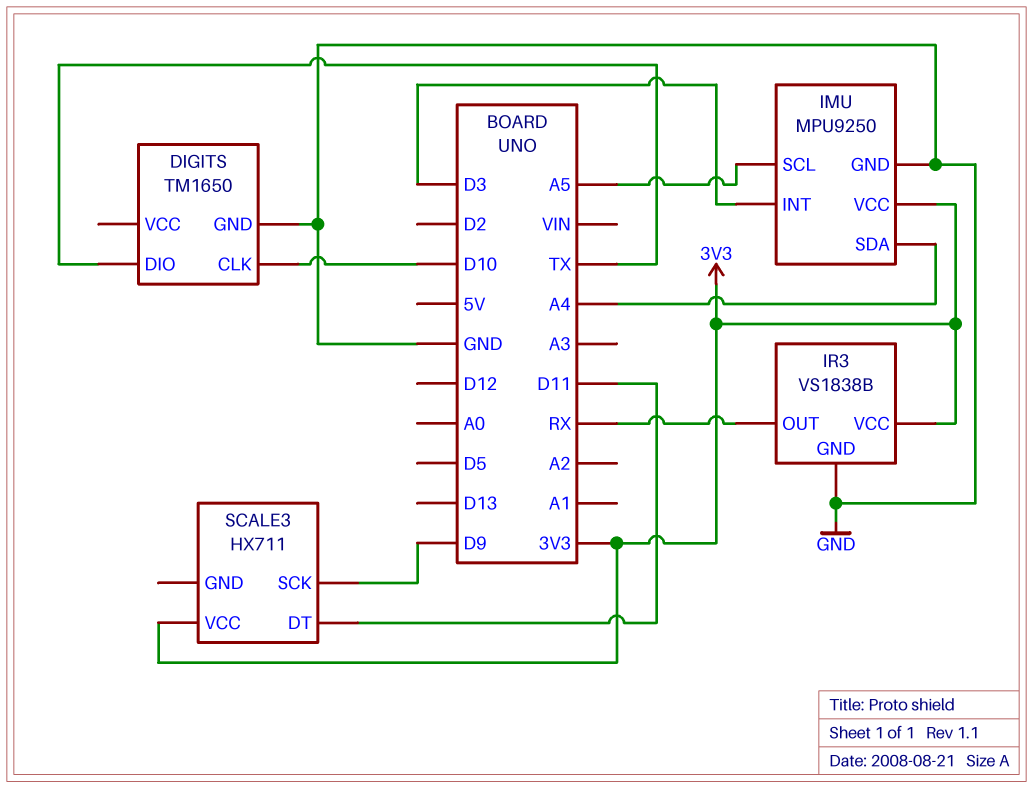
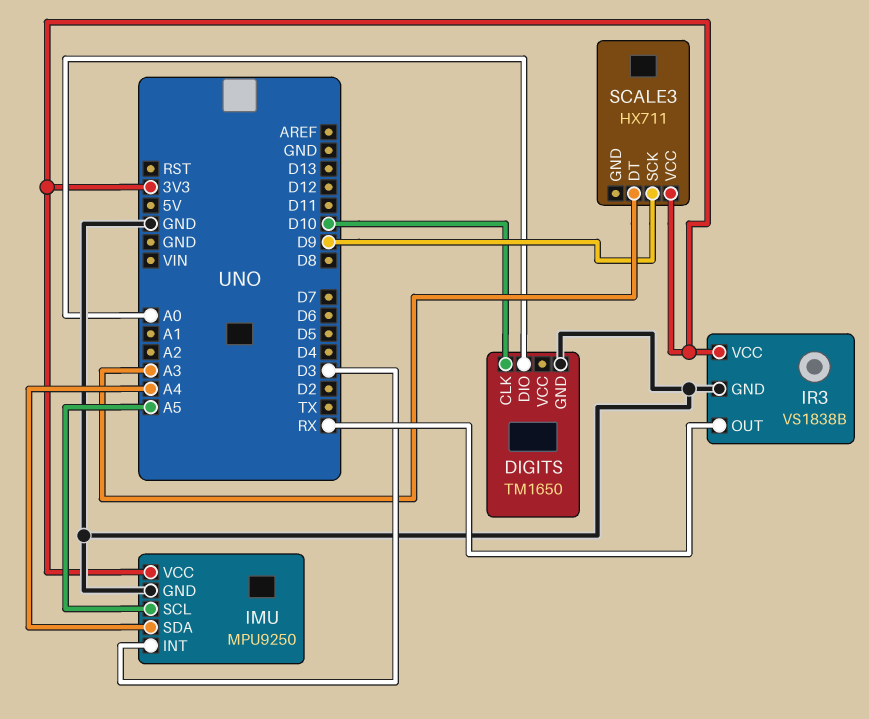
DIGITS pin DIO: TX -> A0
SCALE3 pin DT: D11 -> A3

